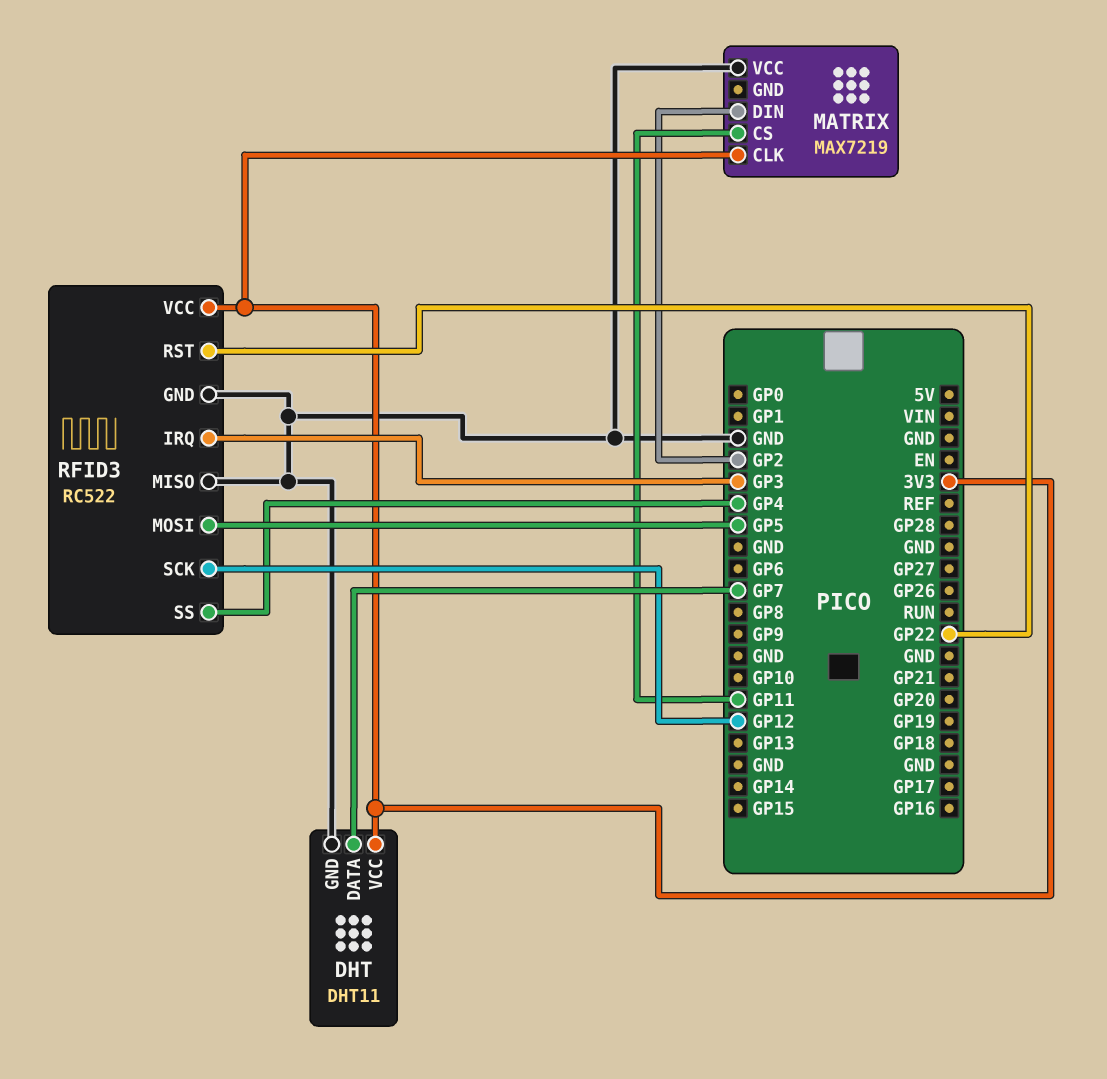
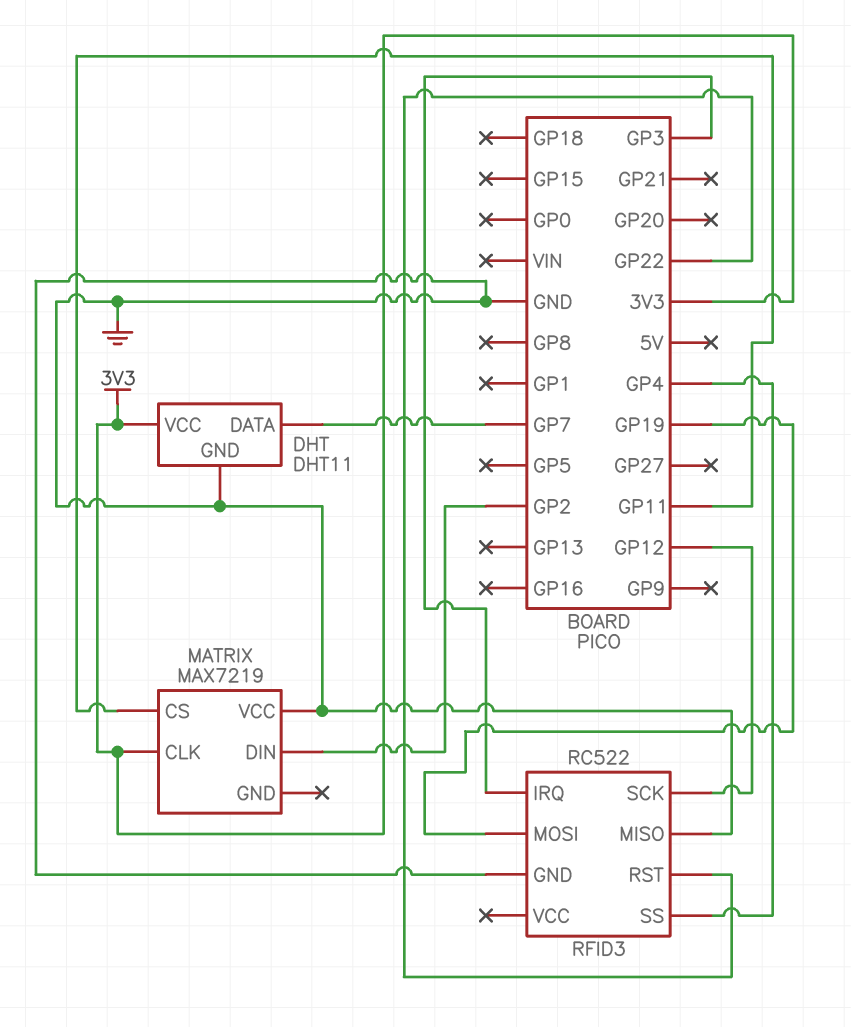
RFID3 pin MOSI: GP5 -> GP19
RFID3 pin VCC: 3V3 -> none

